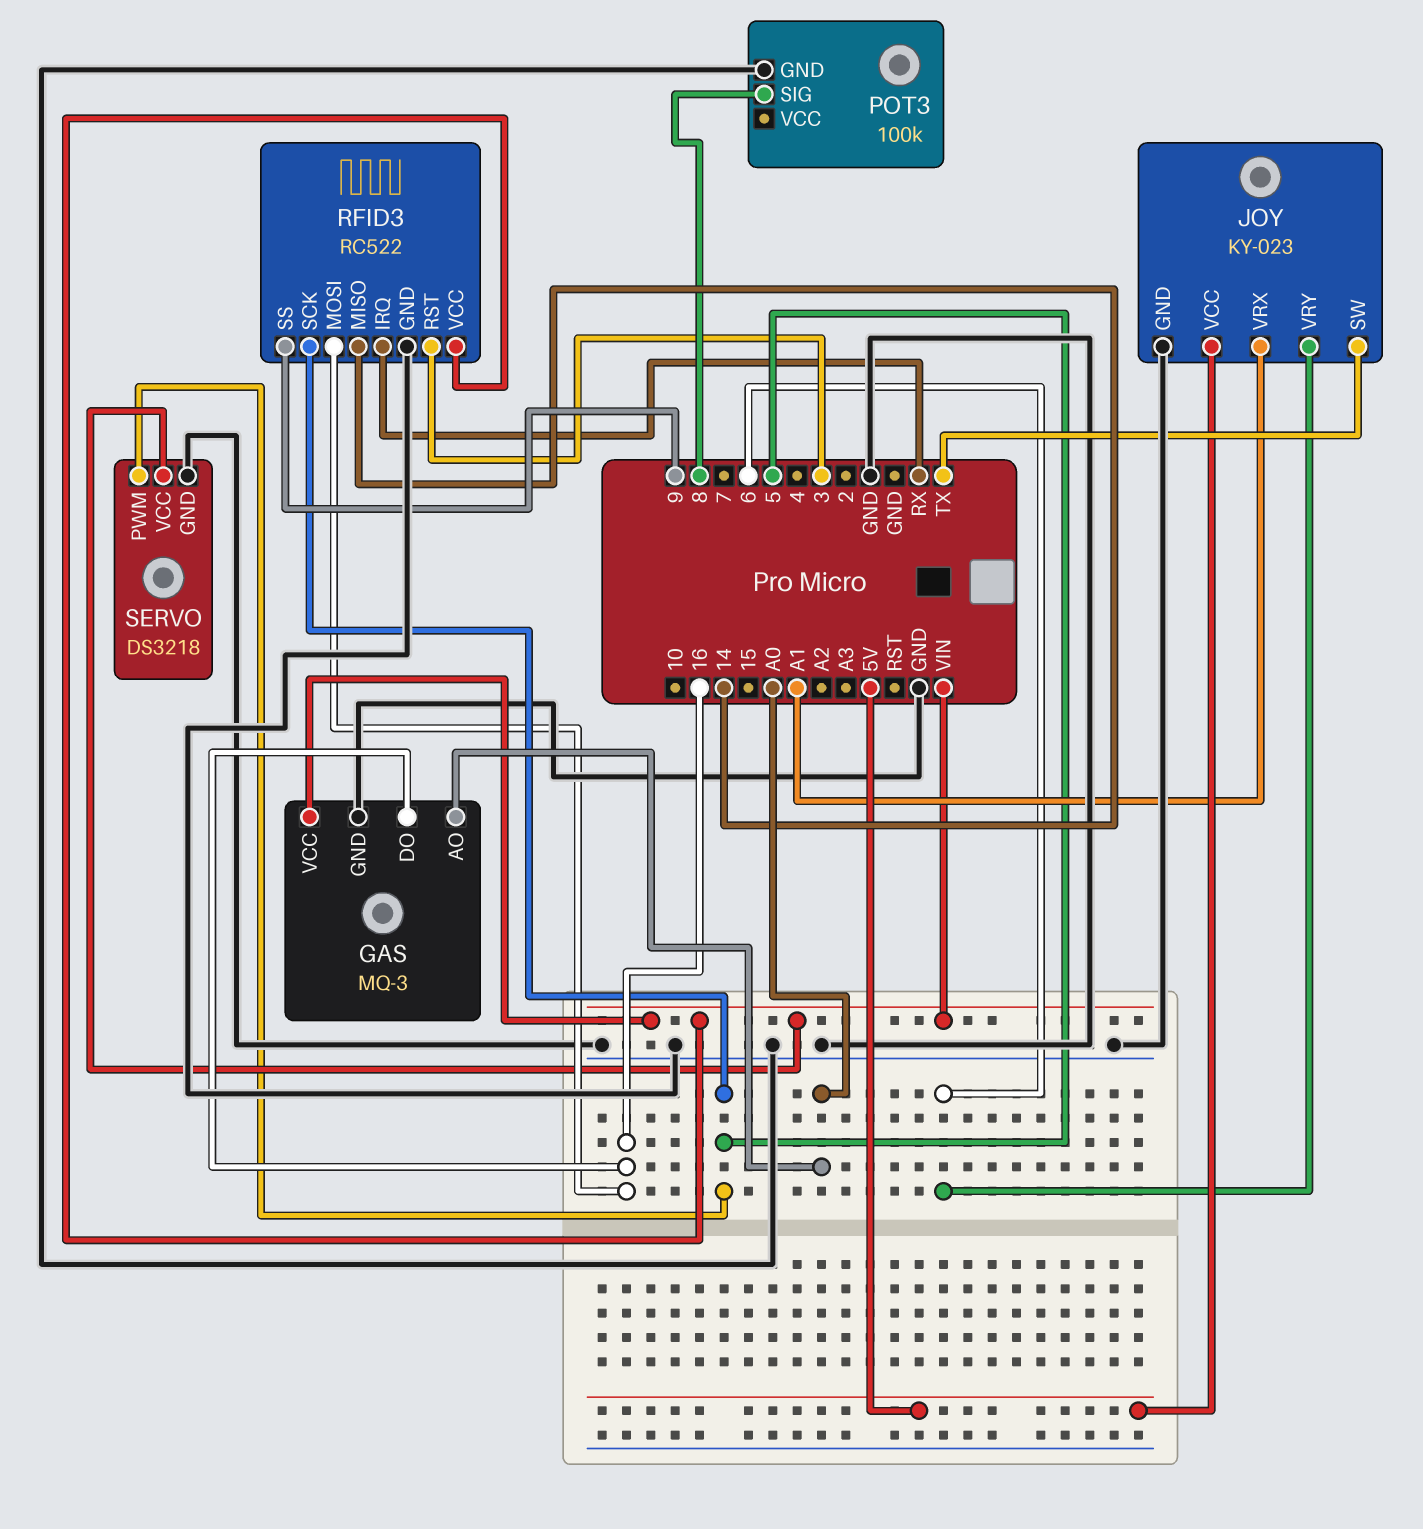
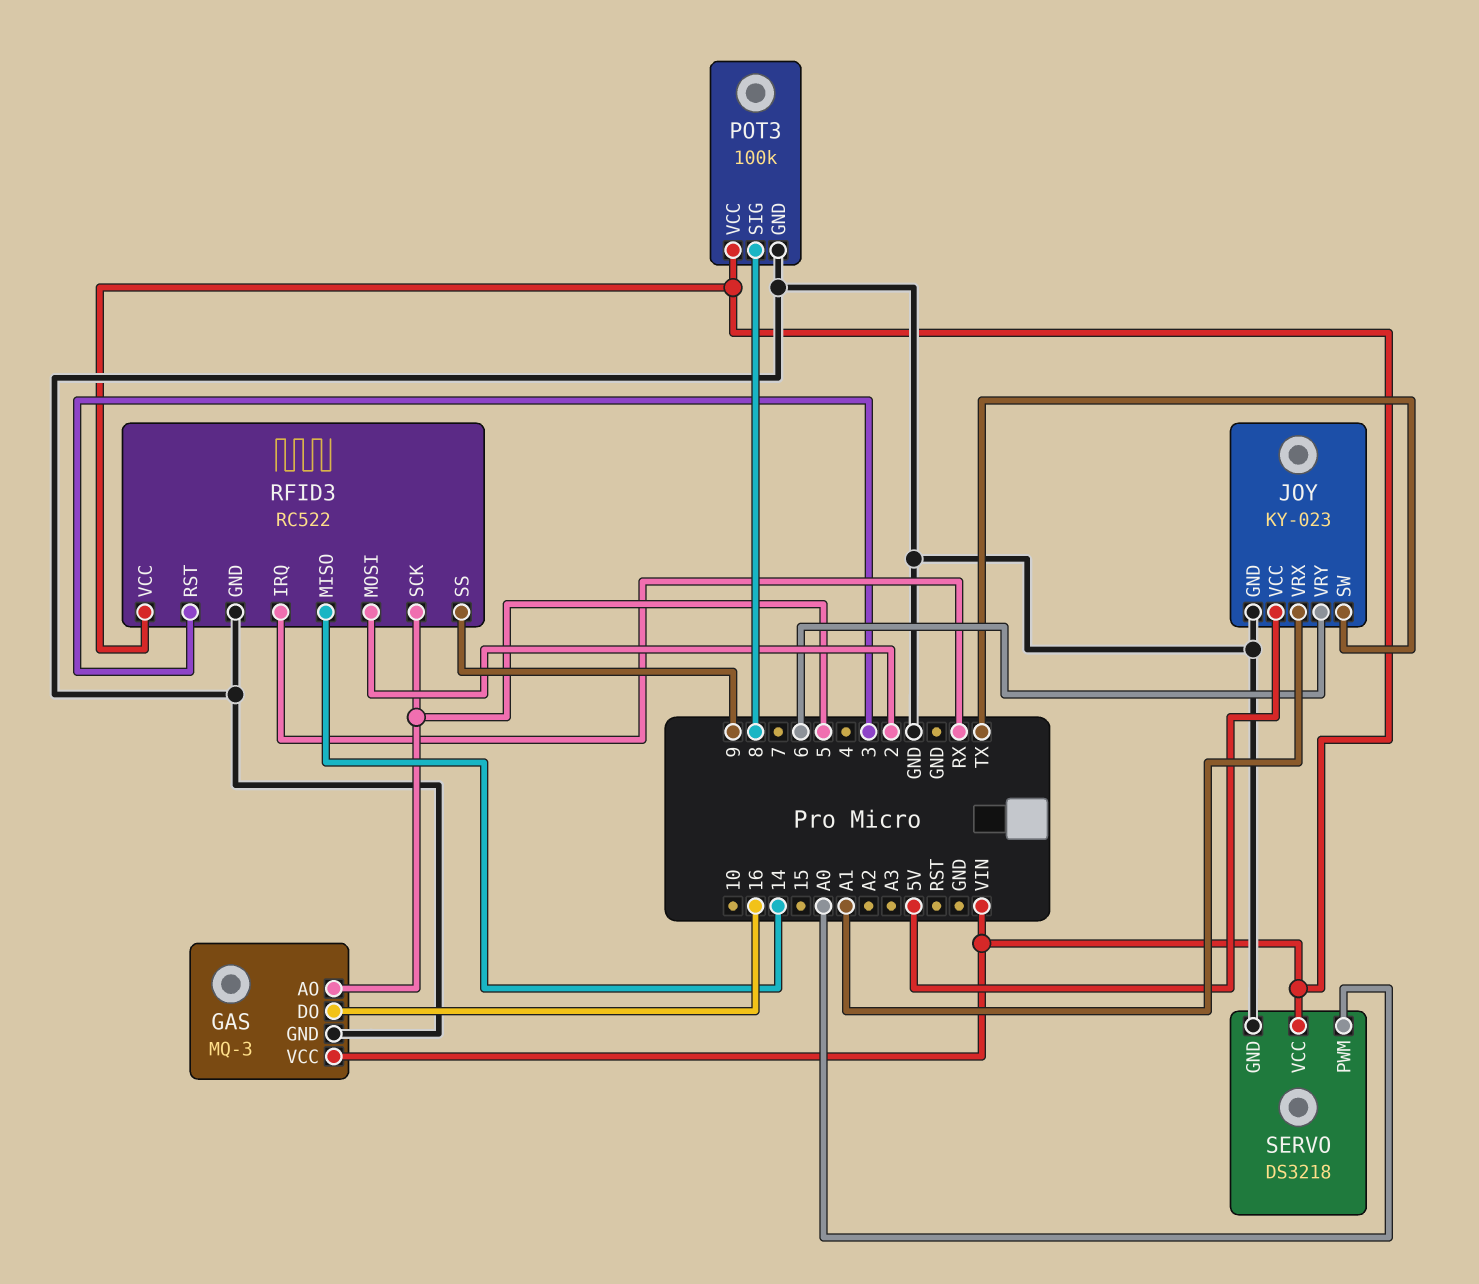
GAS pin AO: A0 -> 5
POT3 pin VCC: none -> VIN
RFID3 pin MOSI: 16 -> 2
SERVO pin PWM: 5 -> A0

